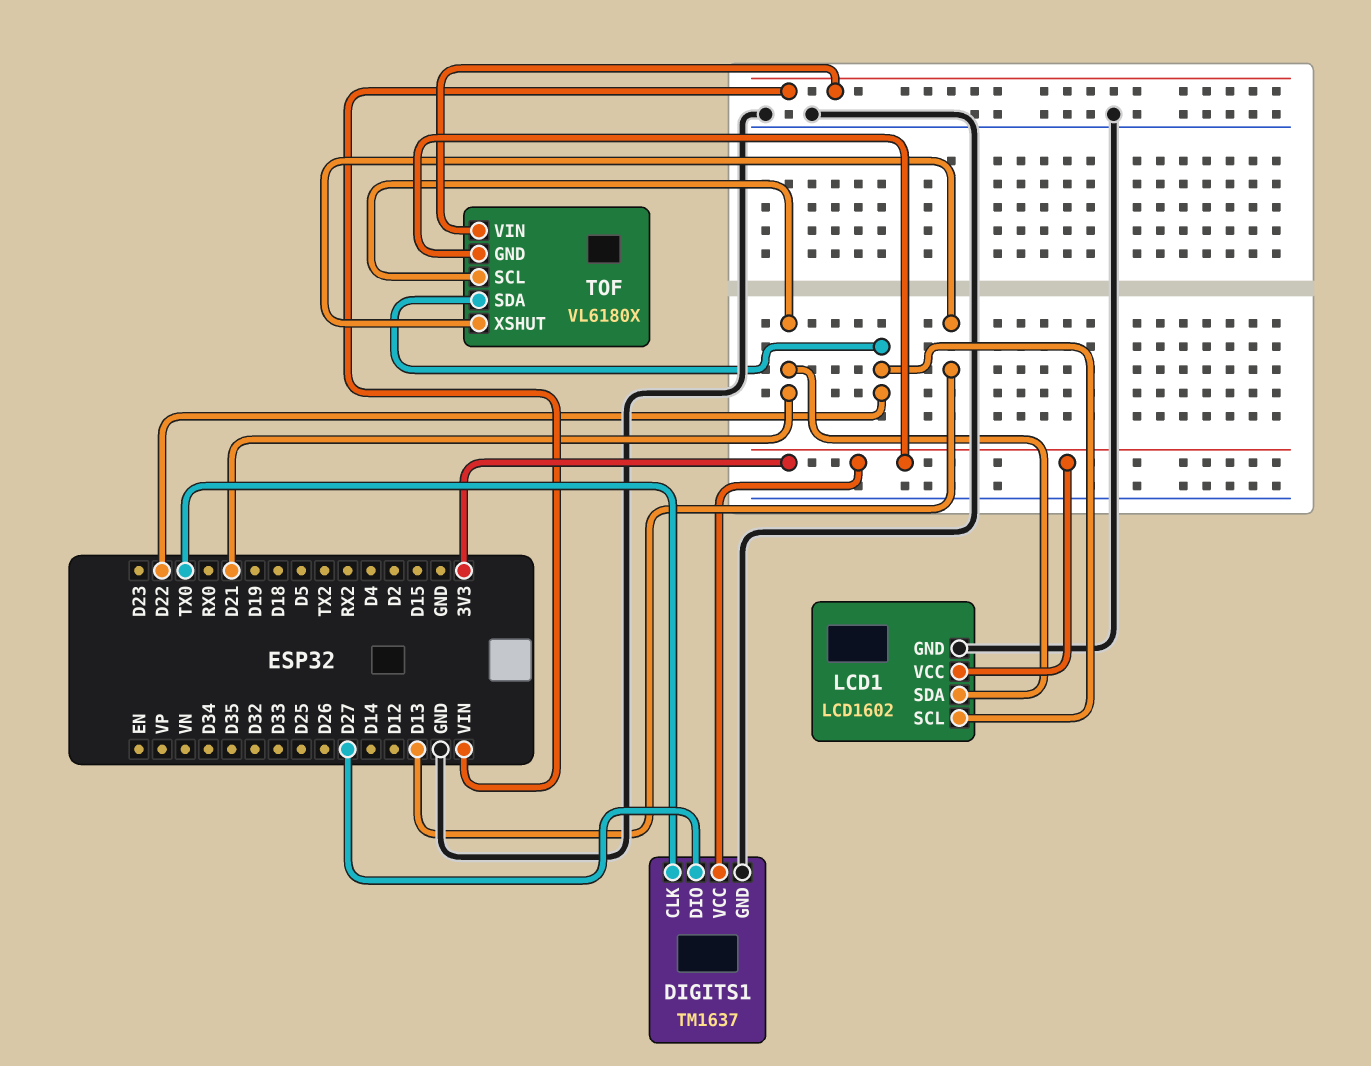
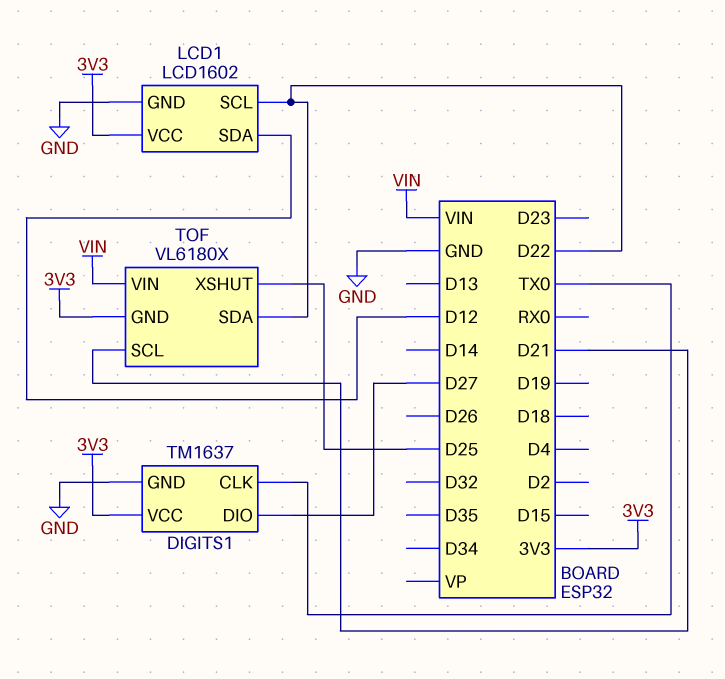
LCD1 pin SDA: D21 -> D12
TOF pin XSHUT: D13 -> D25

